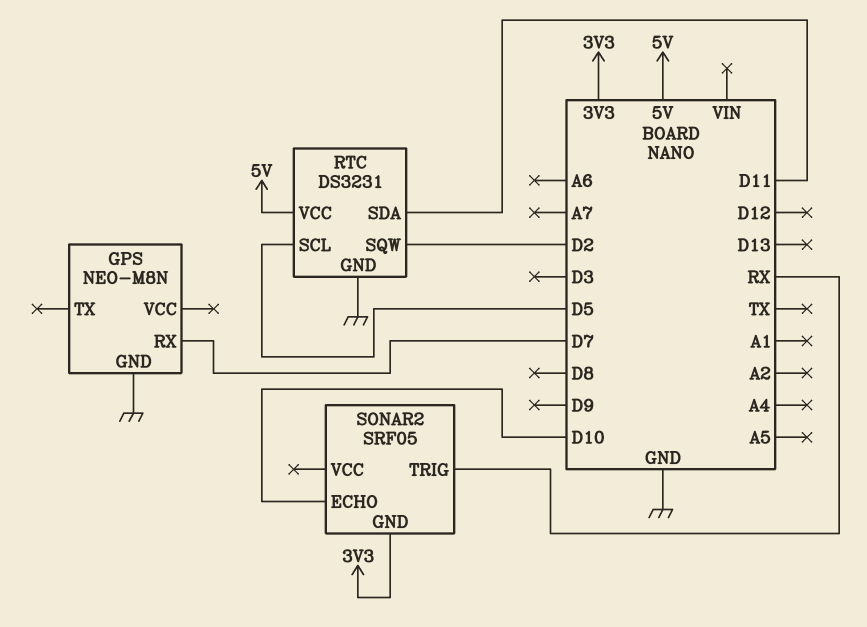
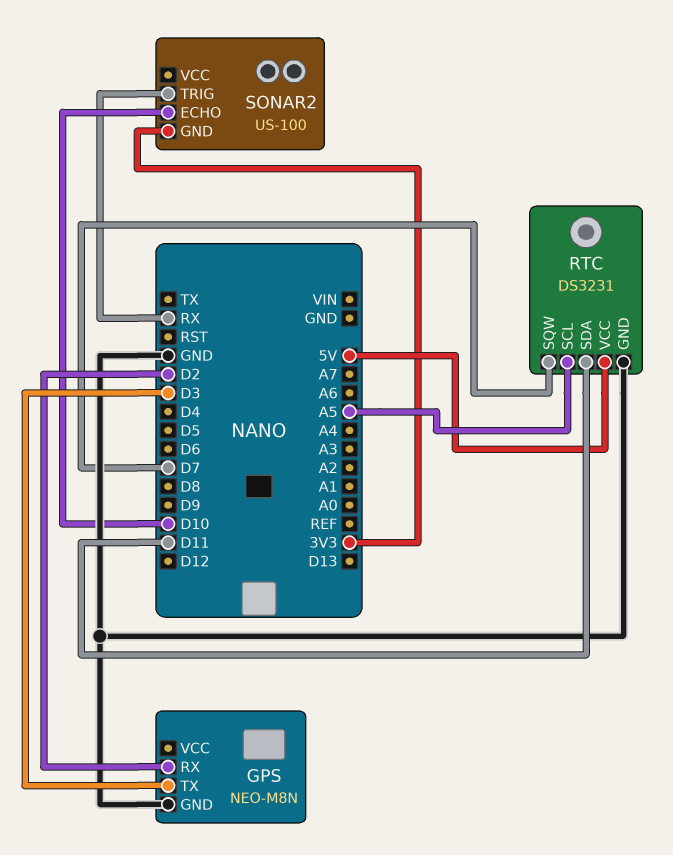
GPS pin RX: D7 -> D2
GPS pin TX: none -> D3
RTC pin SCL: D5 -> A5
RTC pin SQW: D2 -> D7
SONAR2: SRF05 -> US-100

